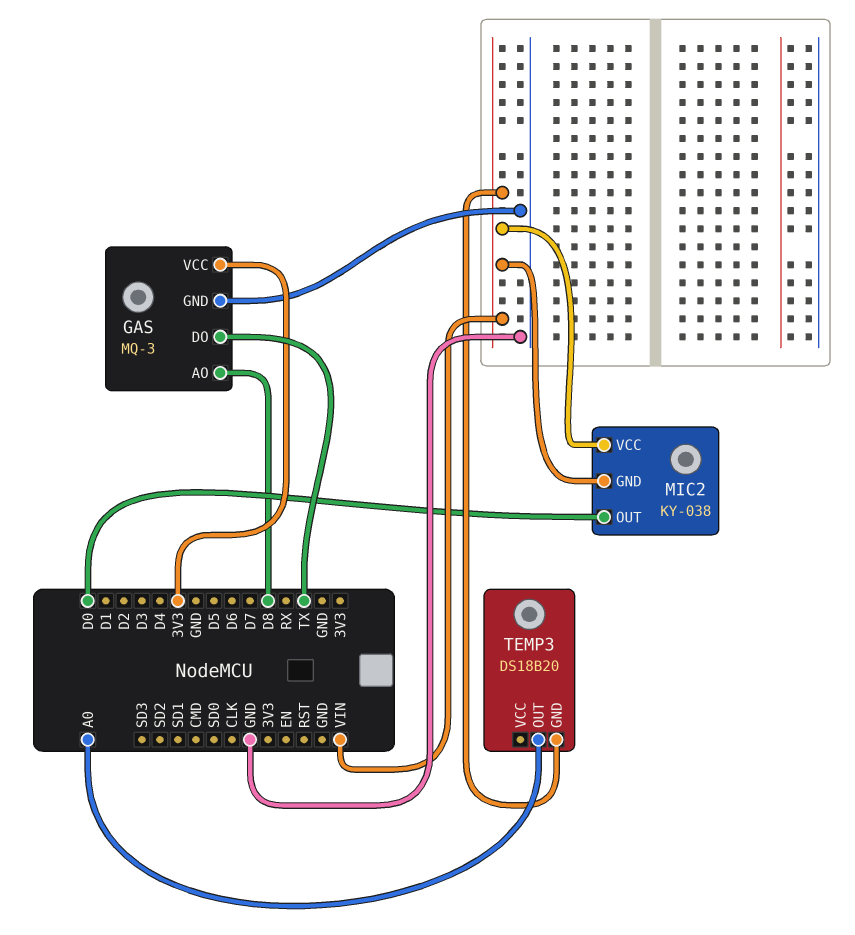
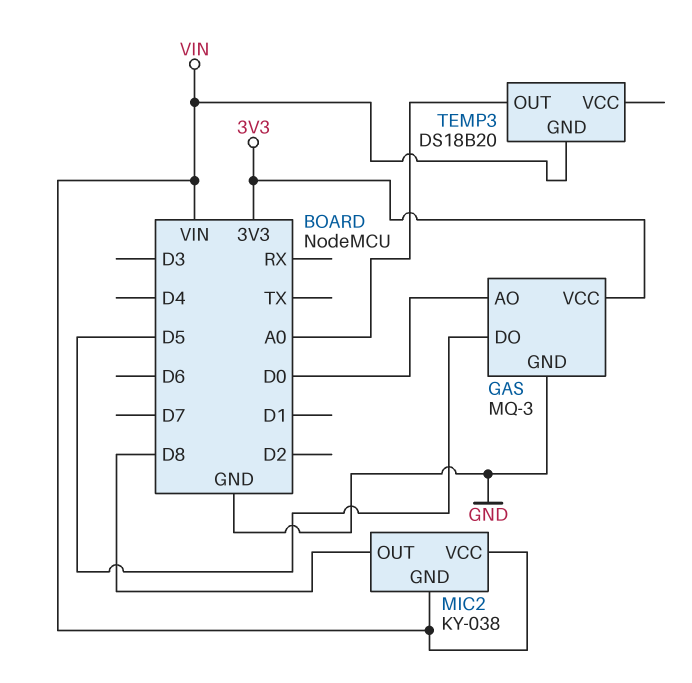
GAS pin AO: D8 -> D0
GAS pin DO: TX -> D5
MIC2 pin OUT: D0 -> D8

